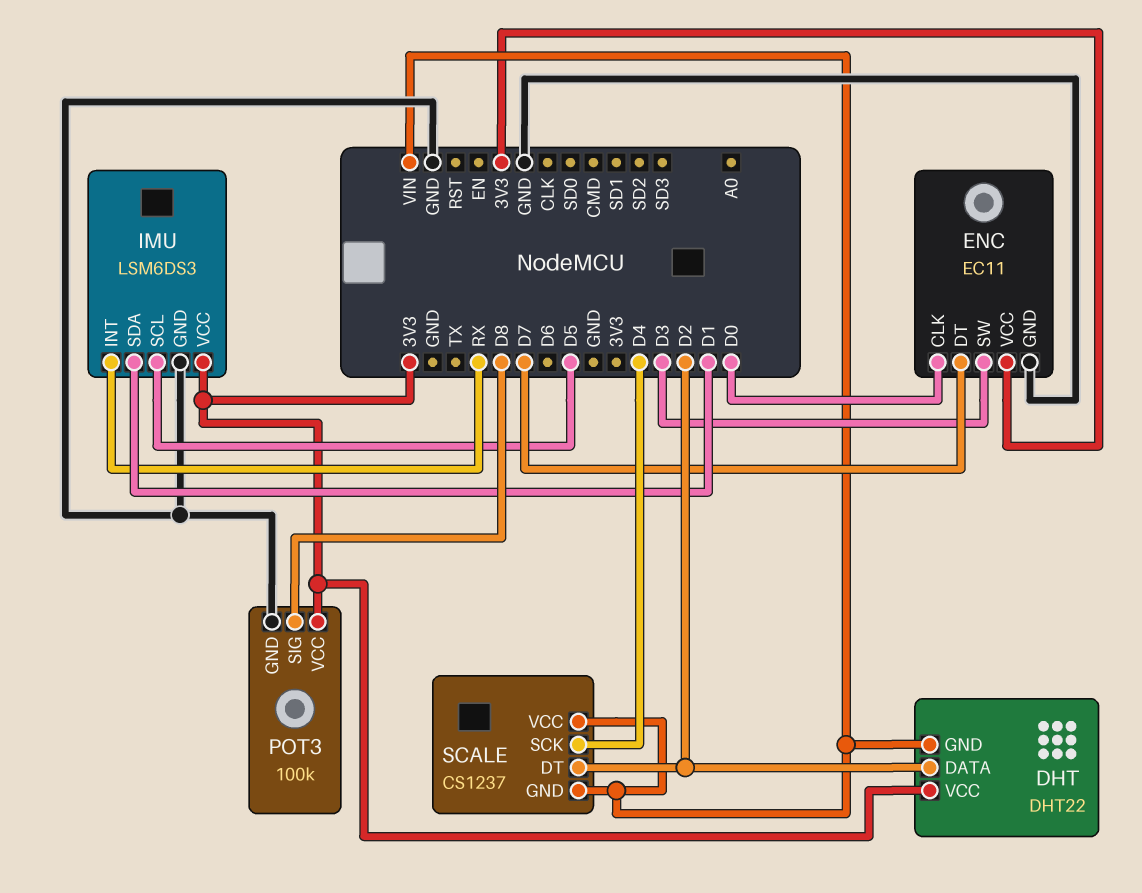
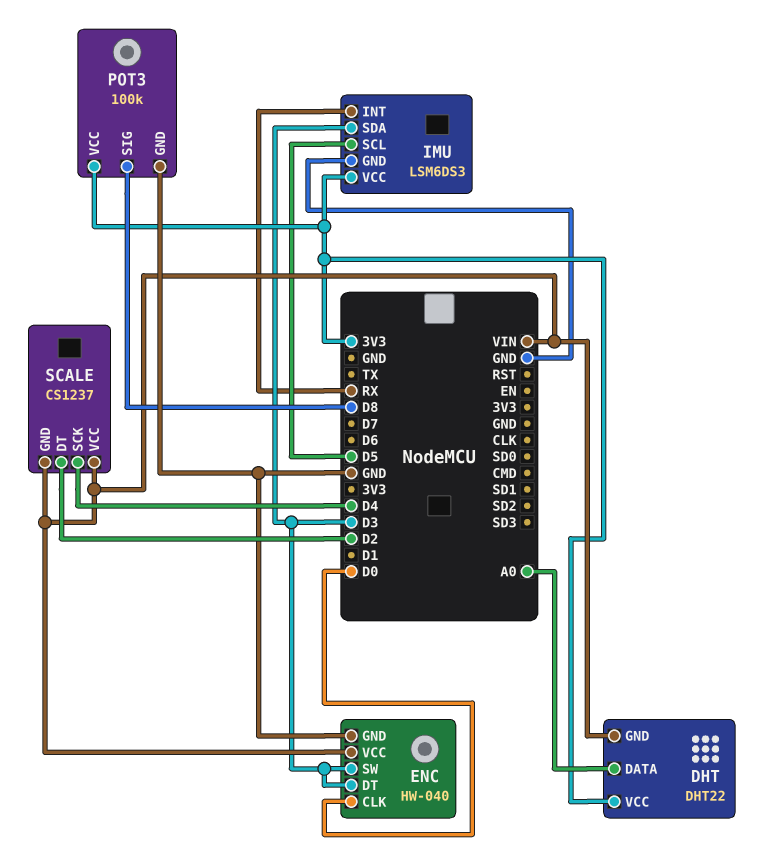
DHT pin DATA: D2 -> A0
ENC: EC11 -> HW-040
ENC pin DT: D7 -> D3
ENC pin VCC: 3V3 -> VIN
IMU pin SDA: D1 -> D3

